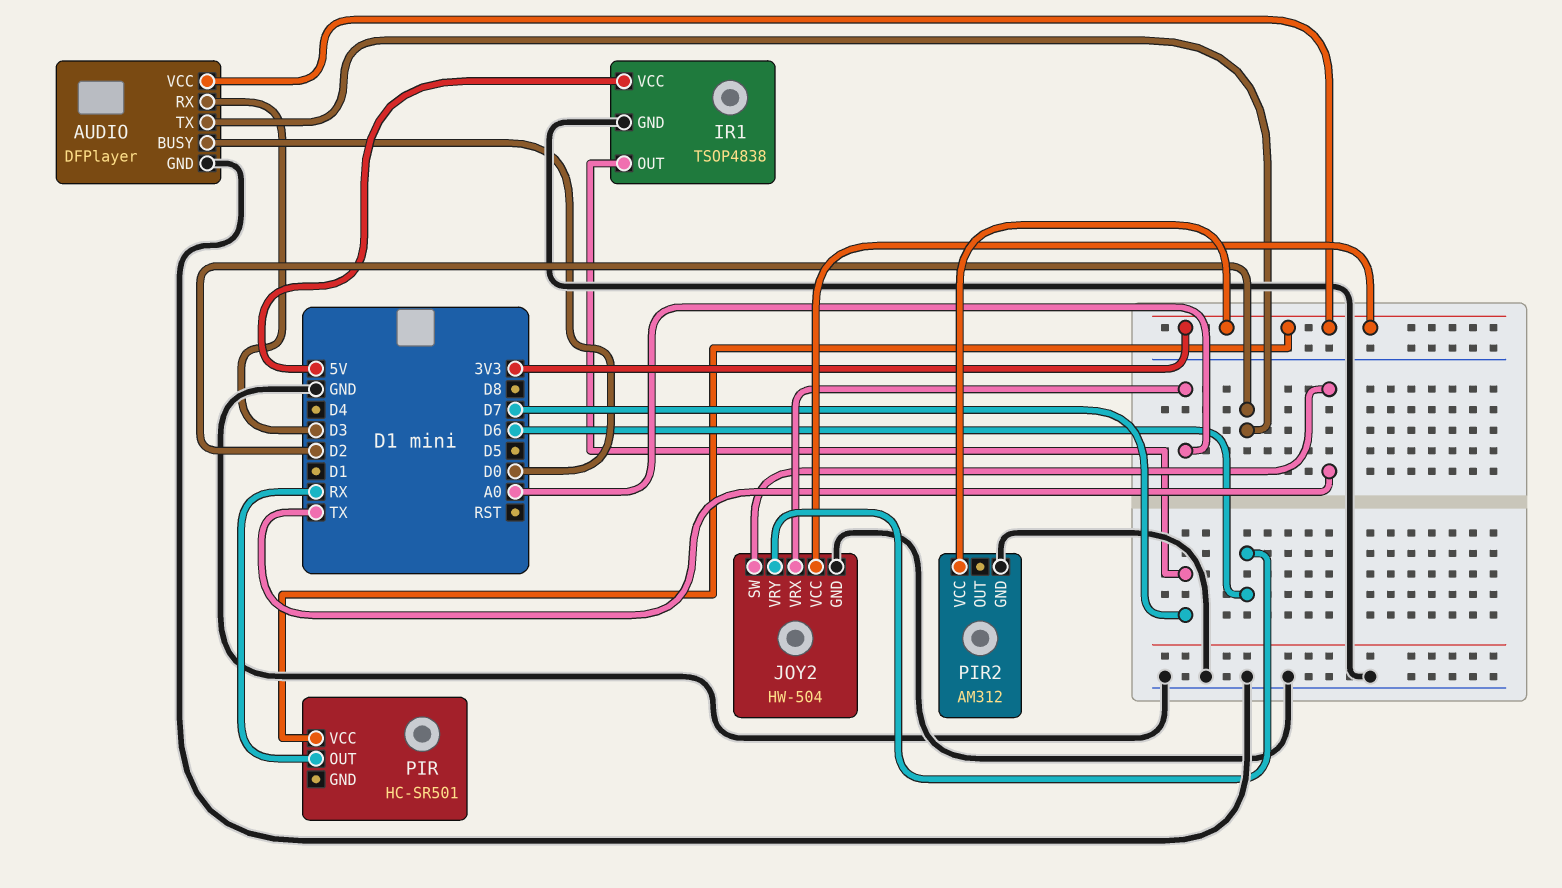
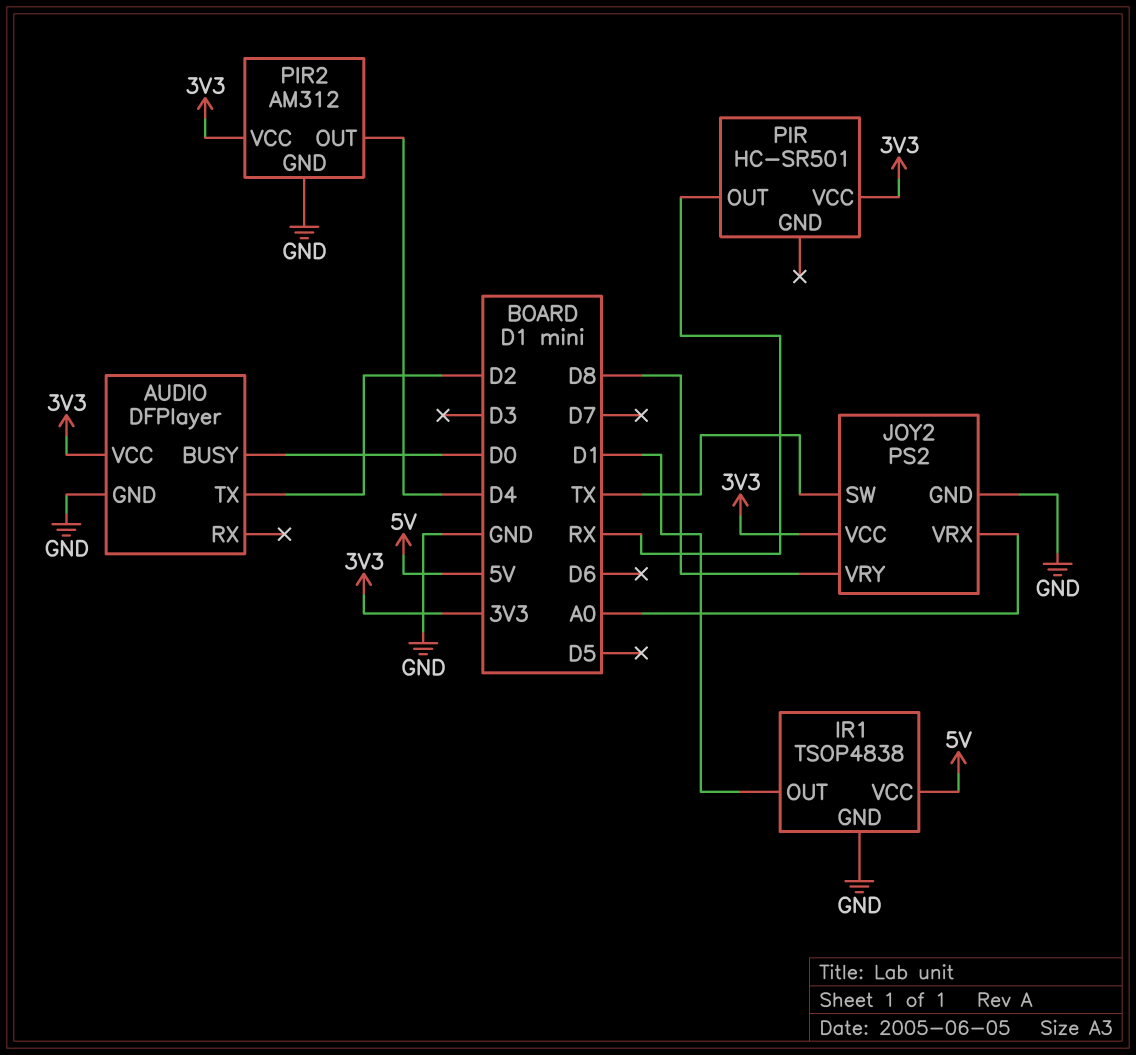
AUDIO pin RX: D3 -> none
IR1 pin OUT: D7 -> D1
JOY2: HW-504 -> PS2
JOY2 pin VRY: D6 -> D8
PIR2 pin OUT: none -> D4

